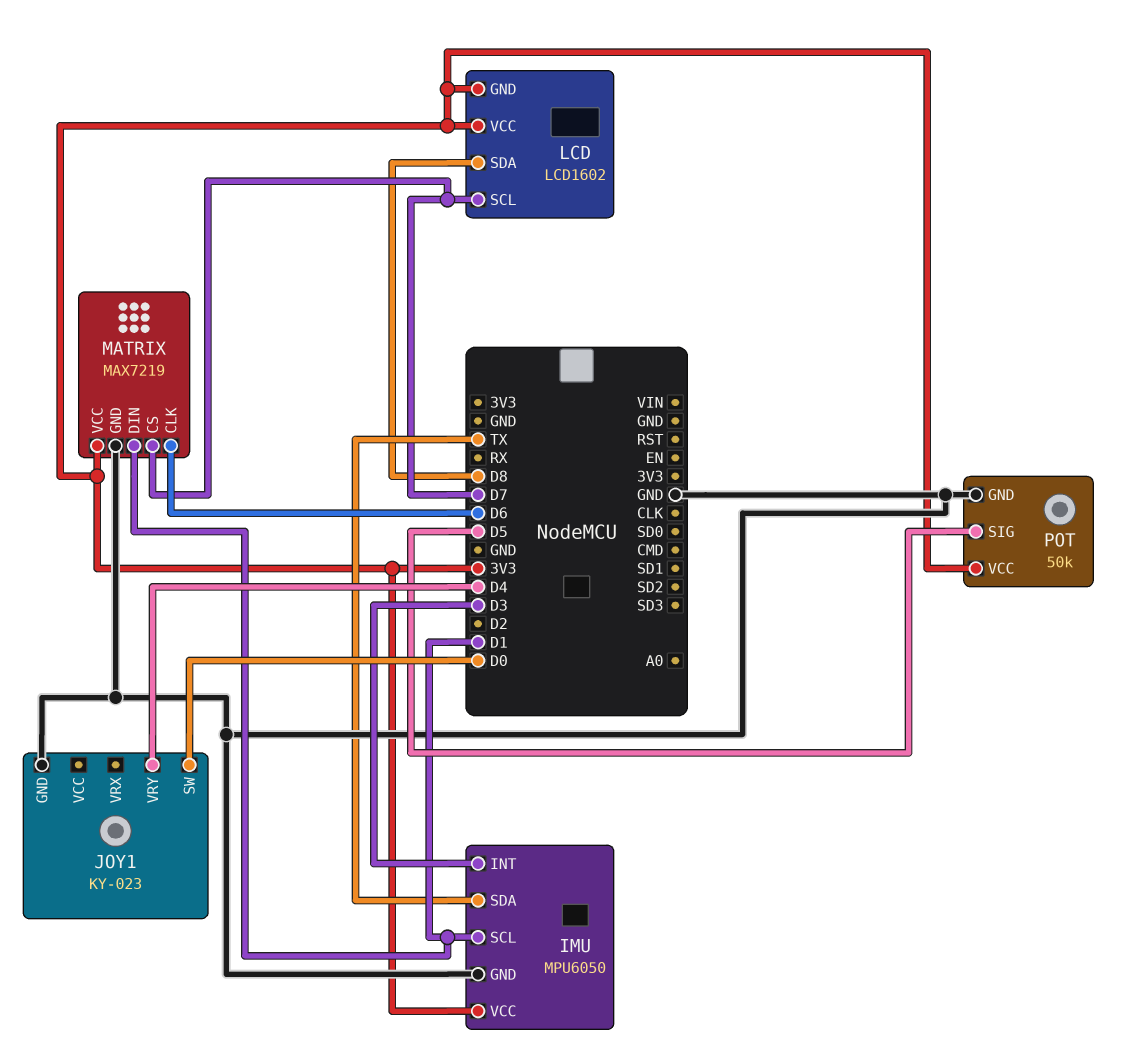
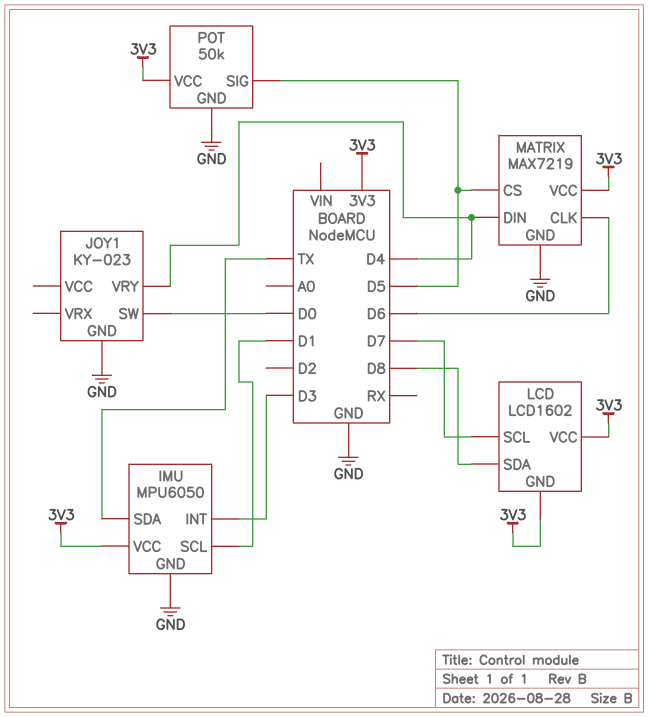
MATRIX pin CS: D7 -> D5
MATRIX pin DIN: D1 -> D4

